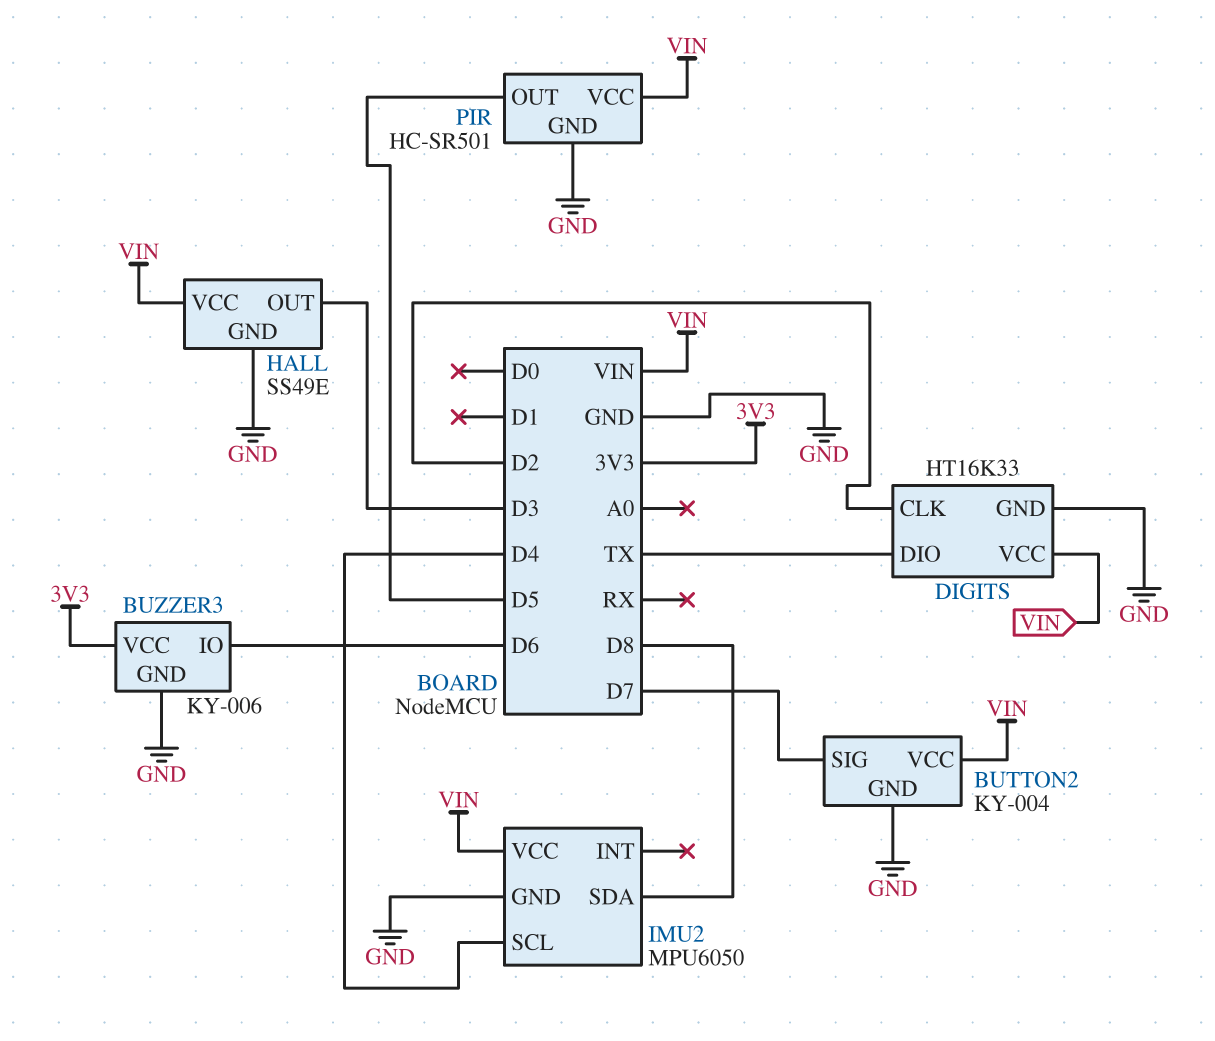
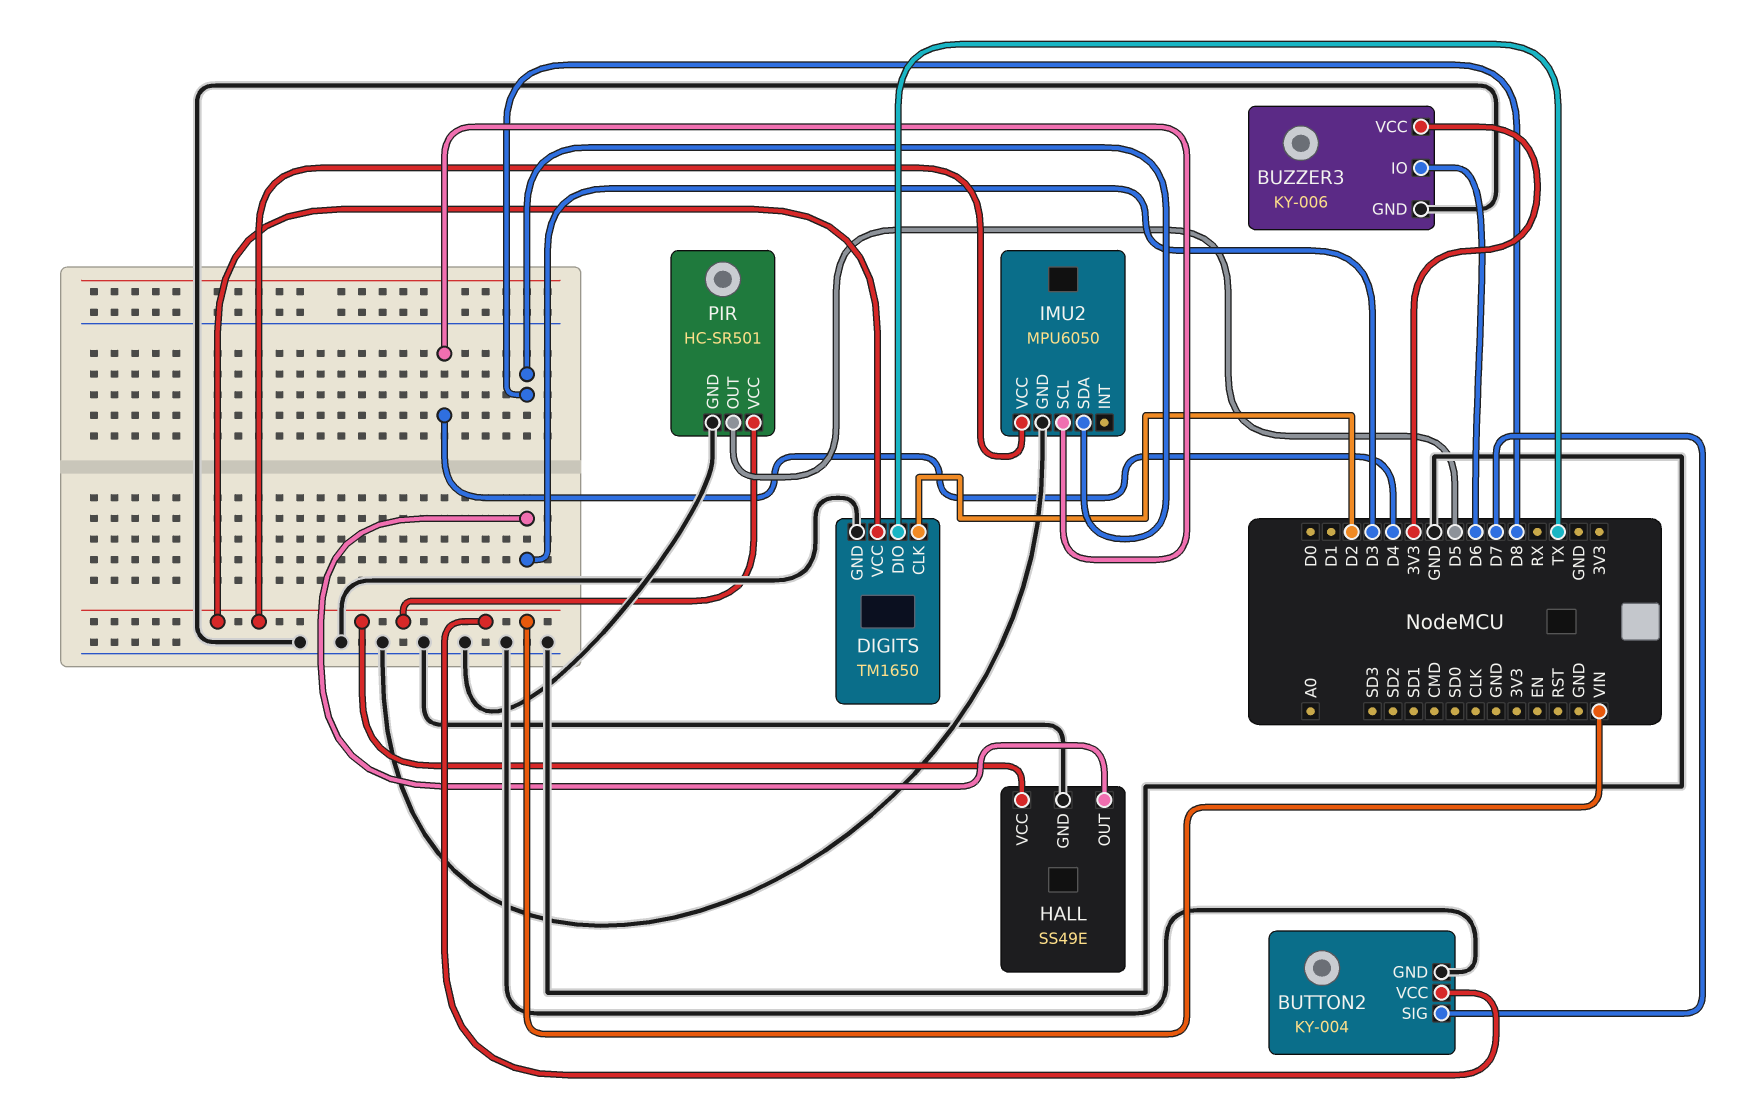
DIGITS: HT16K33 -> TM1650

